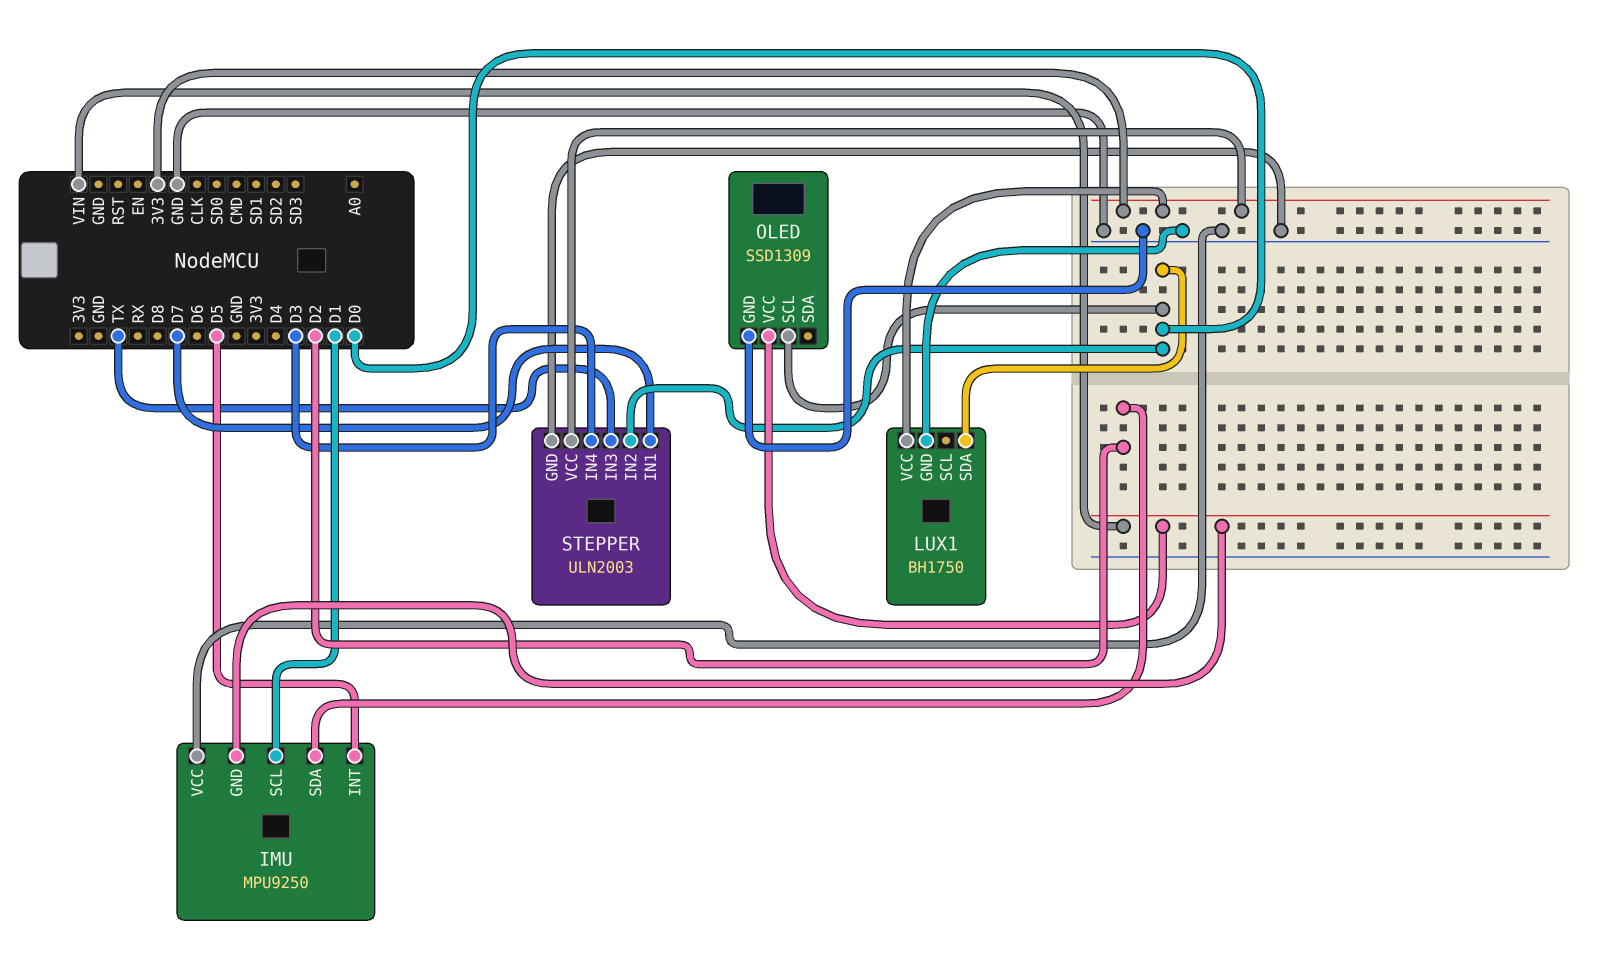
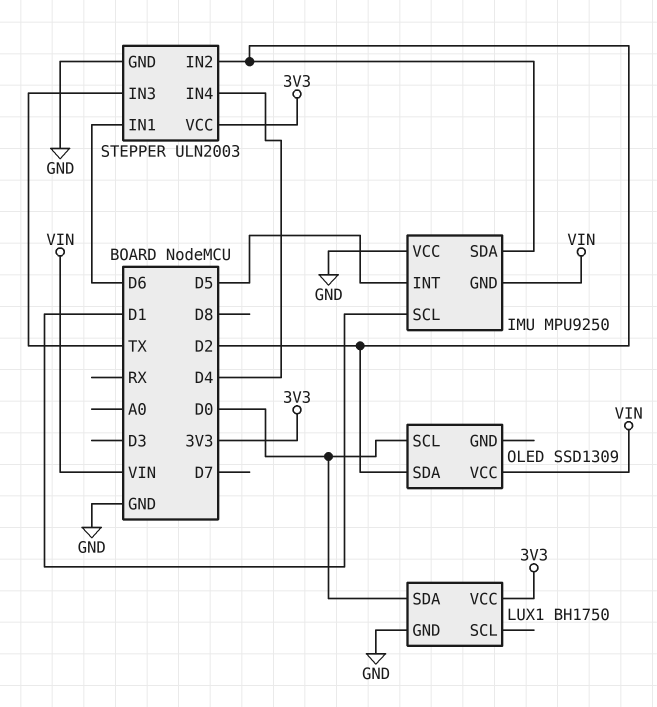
OLED pin GND: GND -> none
OLED pin SDA: none -> D2
STEPPER pin IN1: D7 -> D6
STEPPER pin IN2: D0 -> D2
STEPPER pin IN4: D3 -> D4

